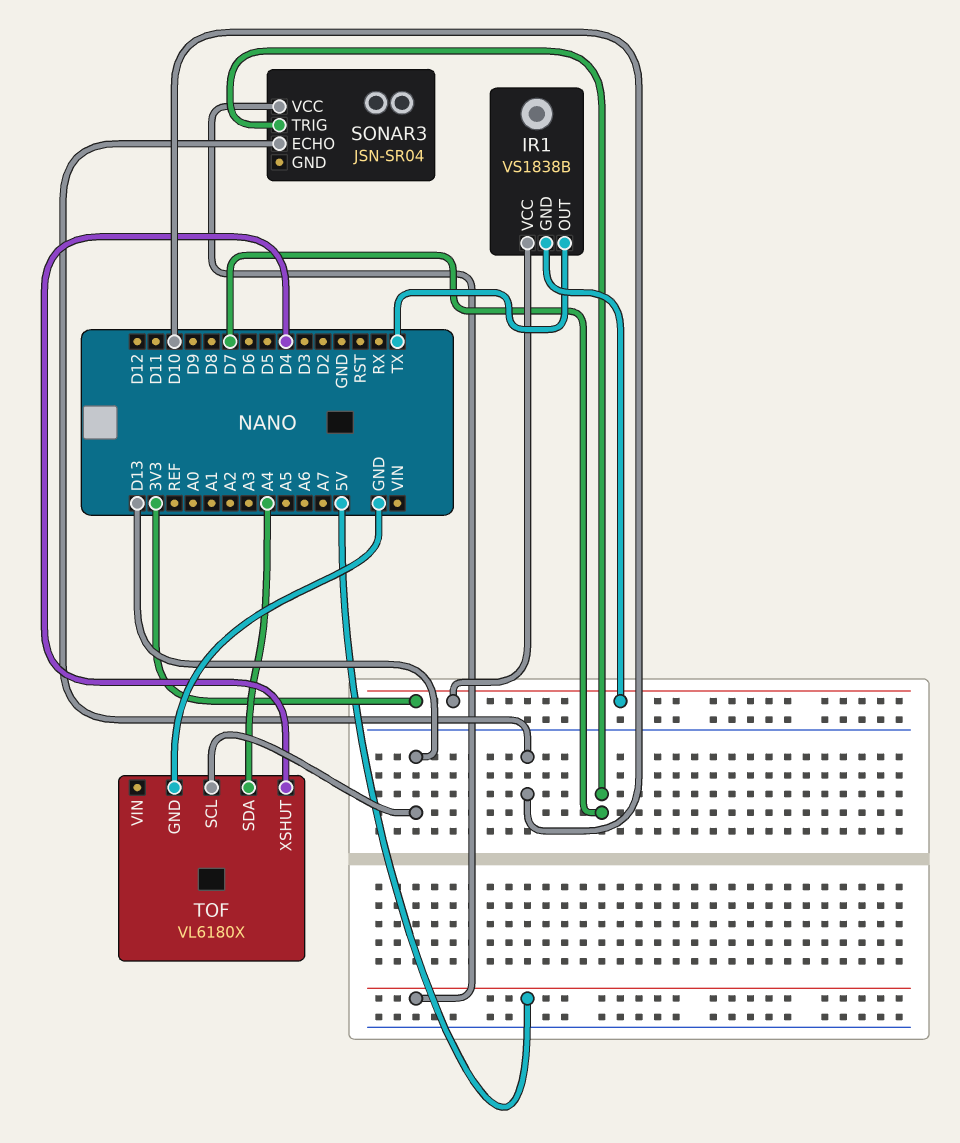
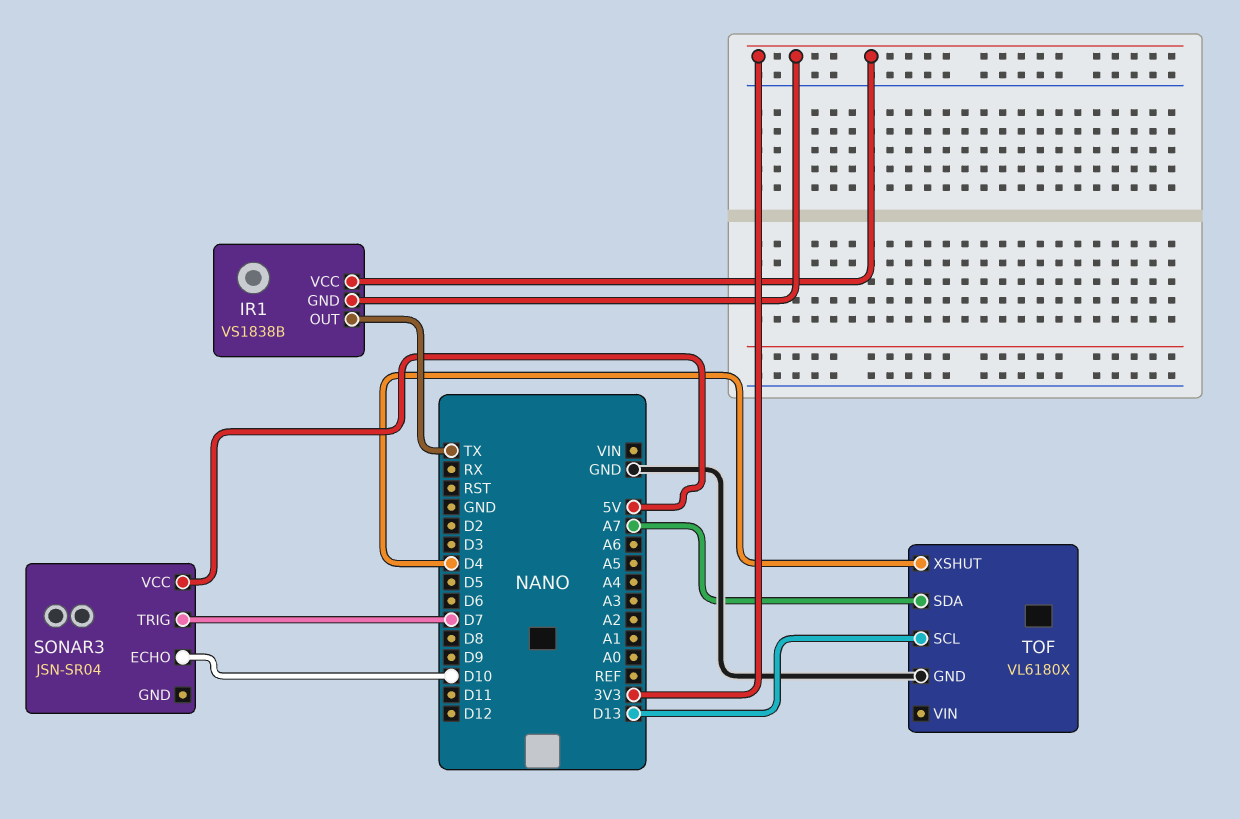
TOF pin SDA: A4 -> A7

